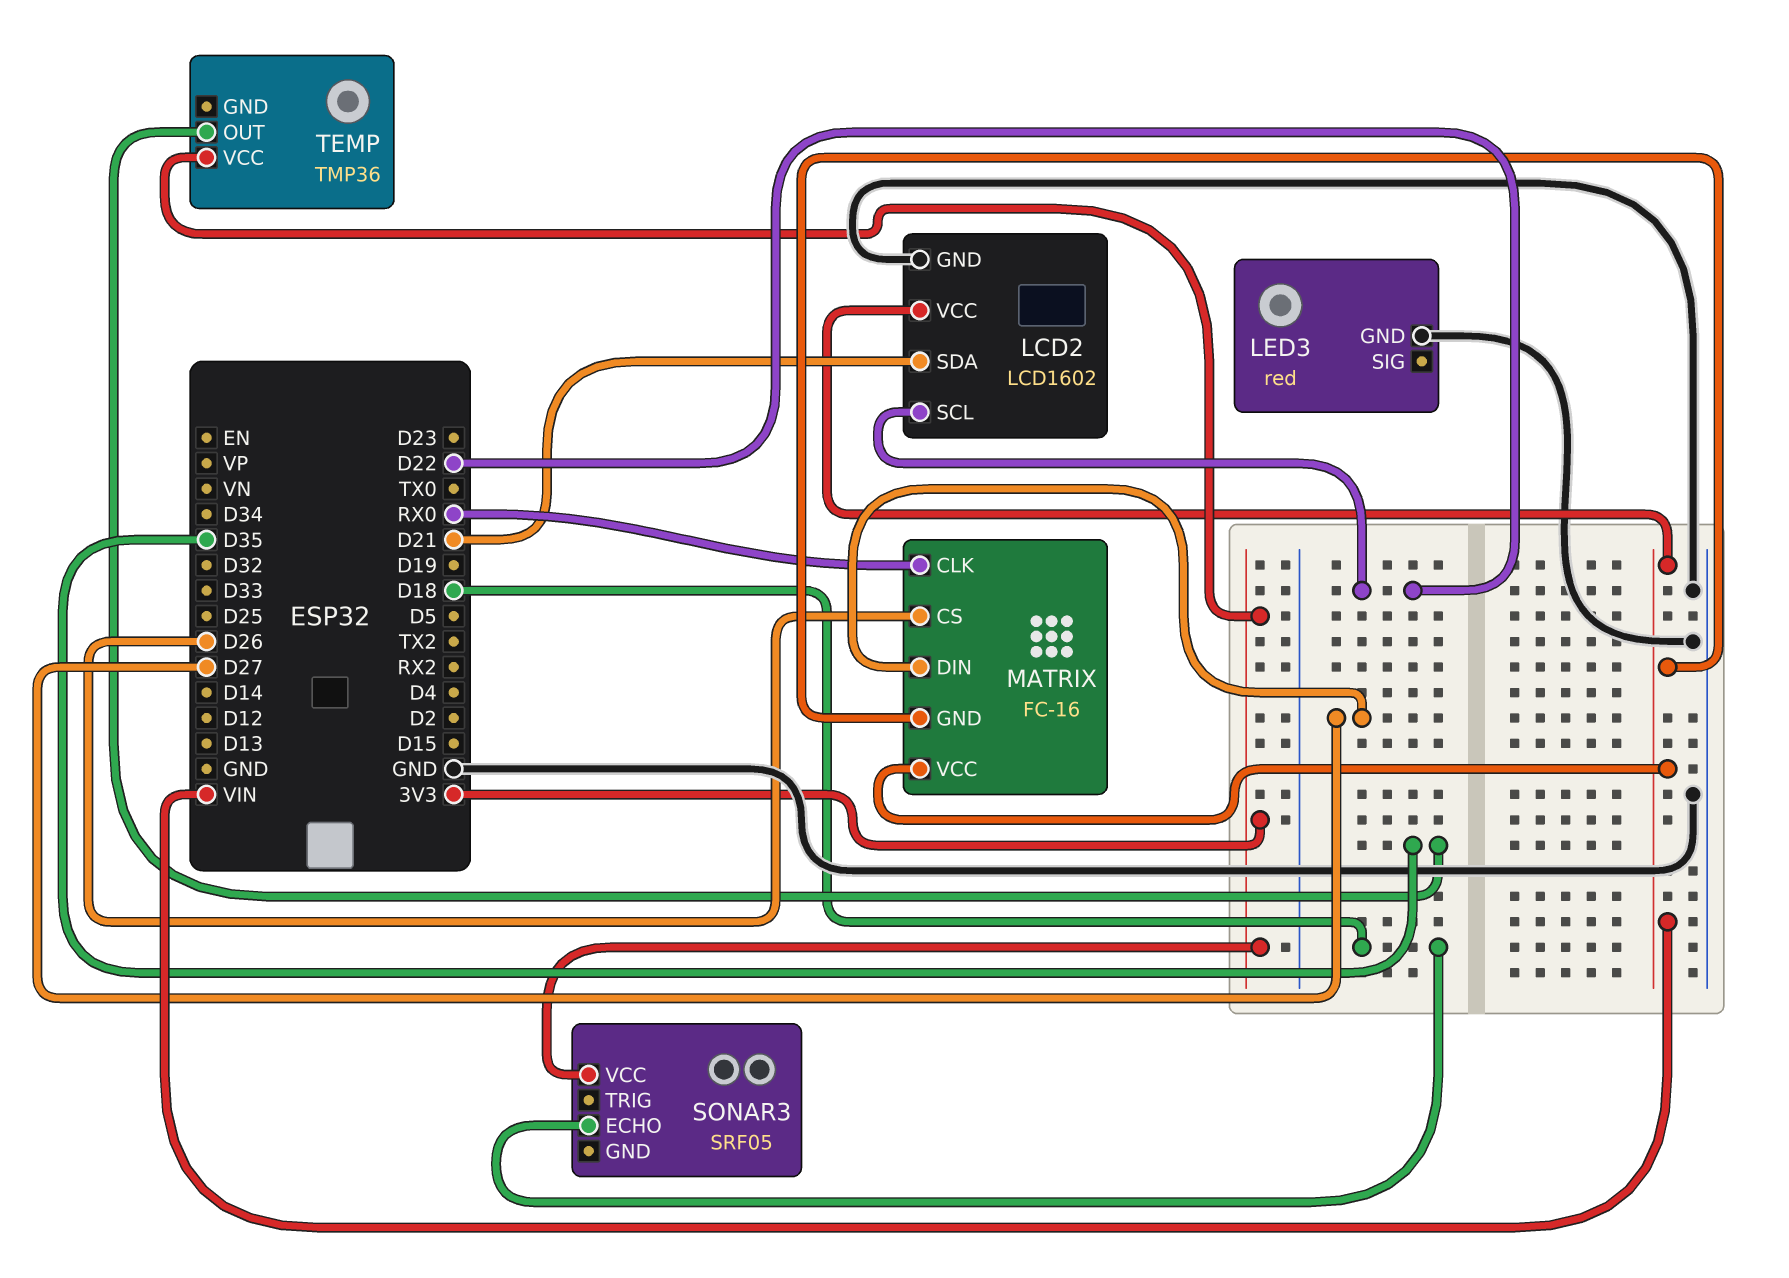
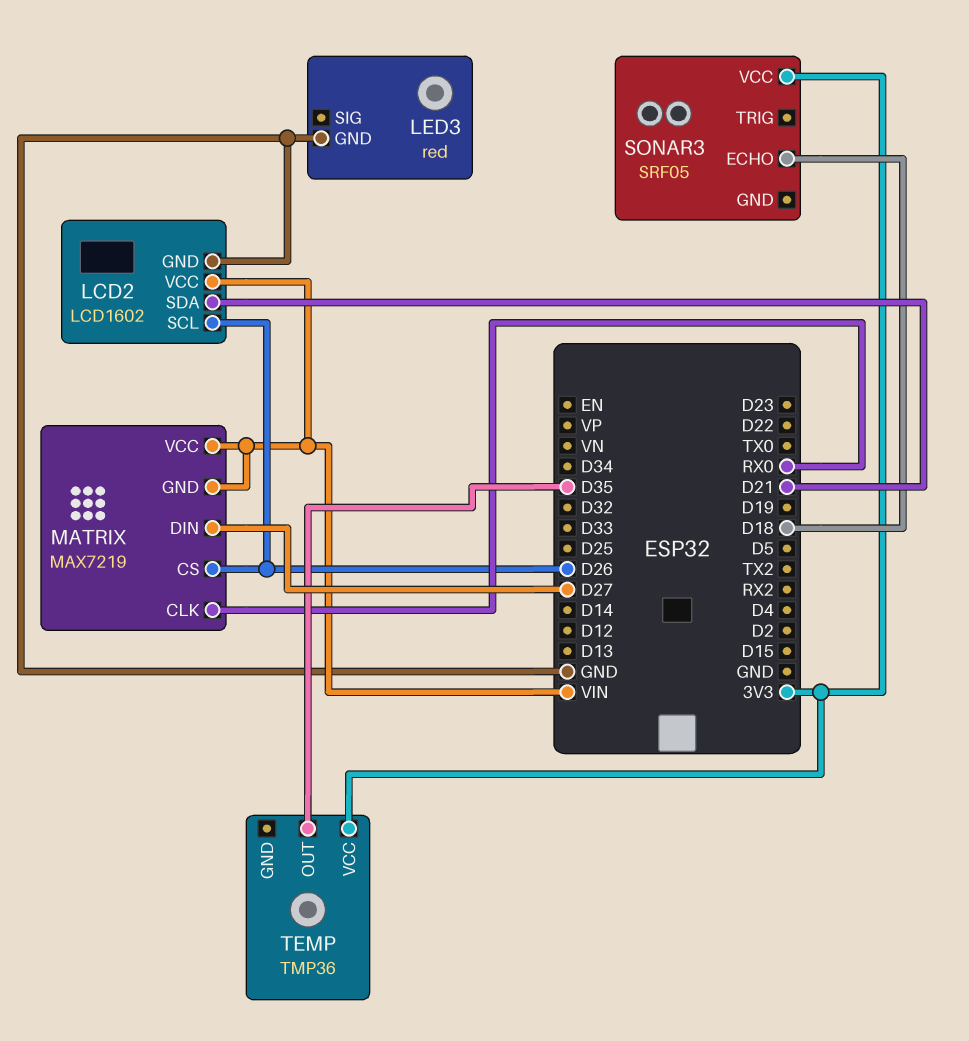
LCD2 pin SCL: D22 -> D26
MATRIX: FC-16 -> MAX7219

